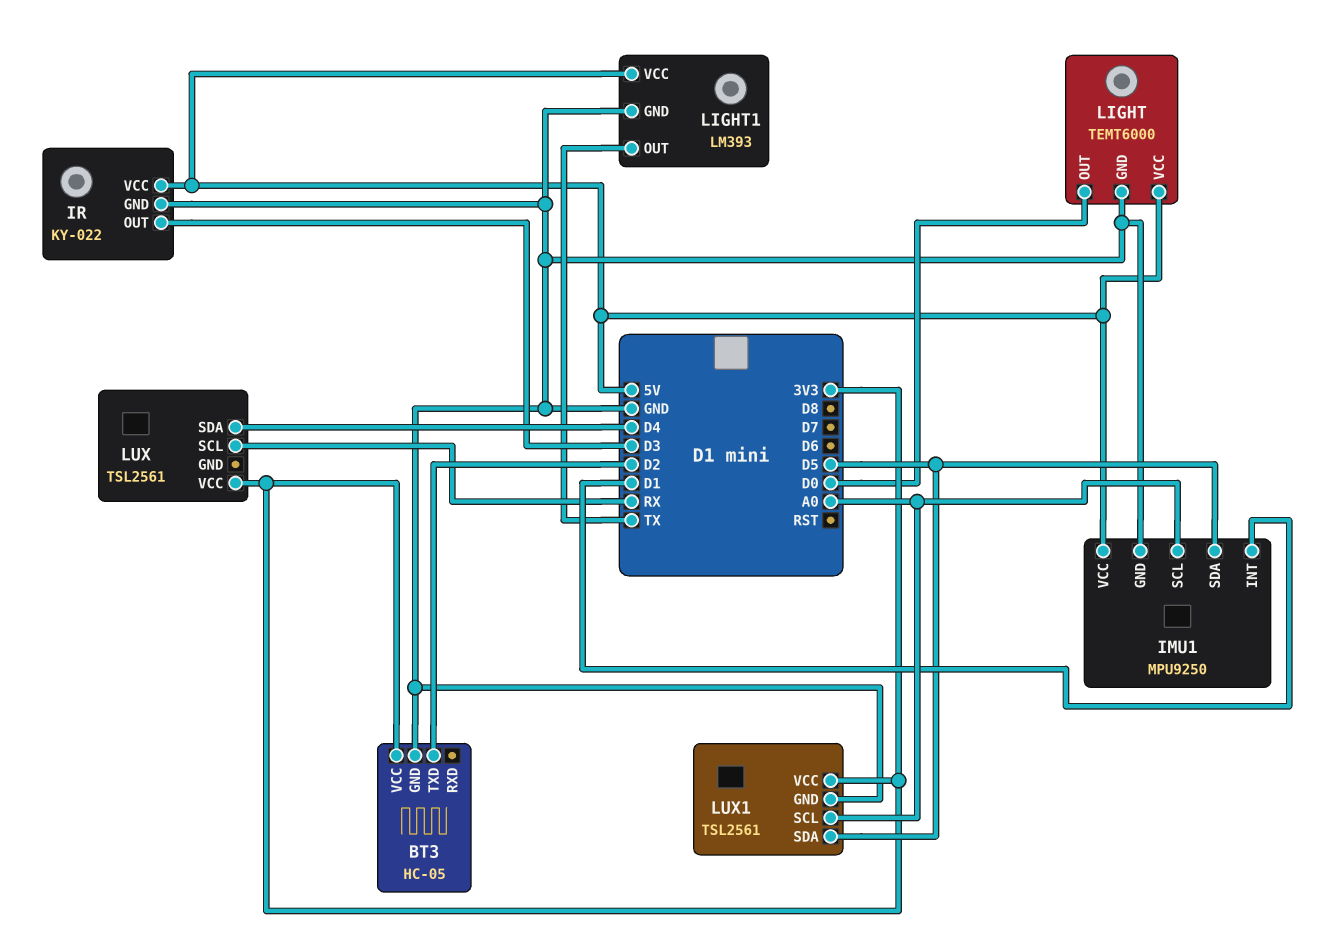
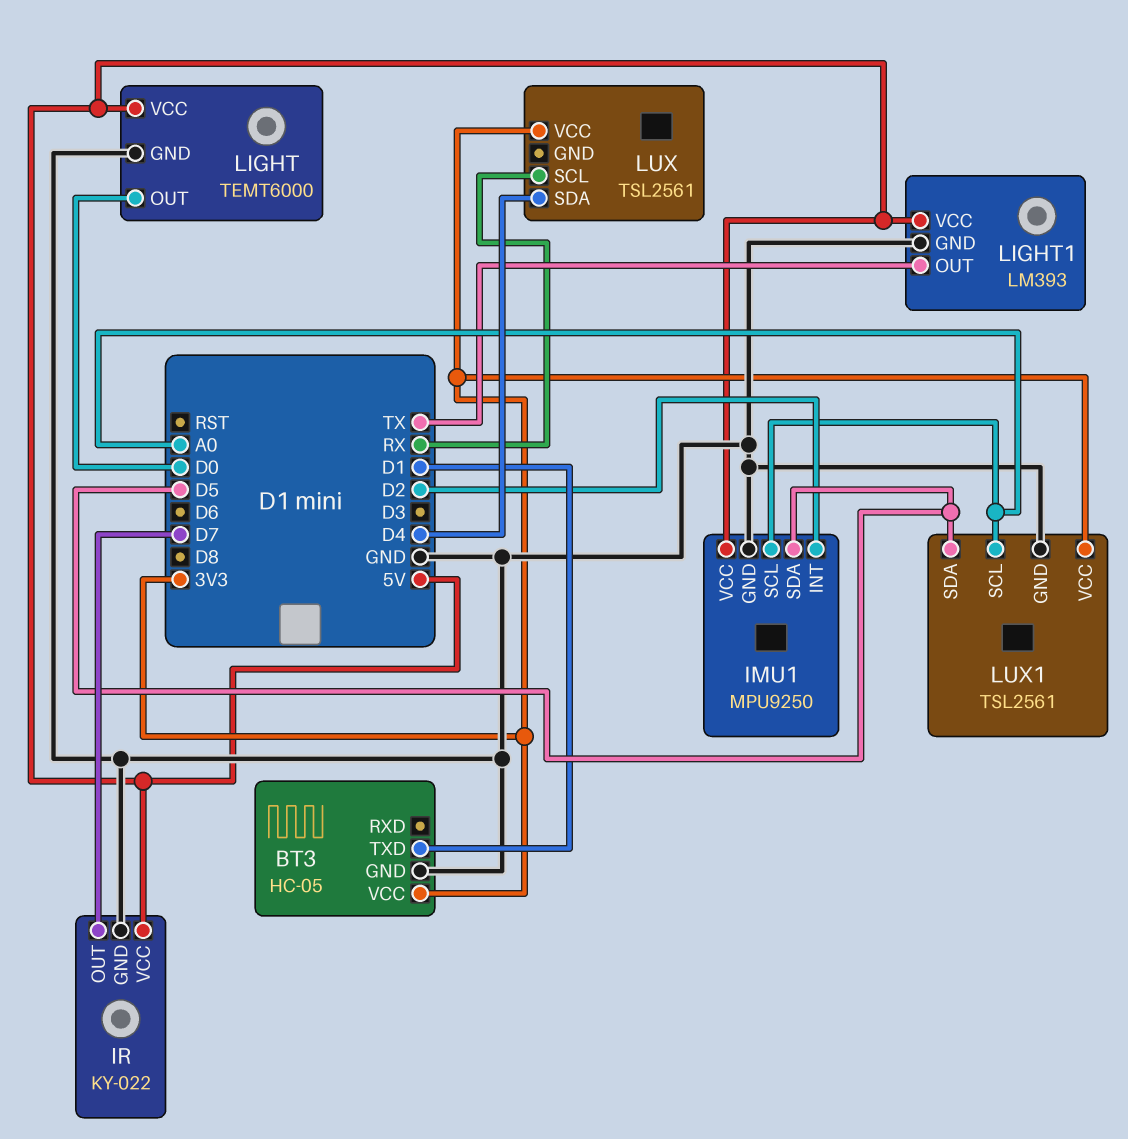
BT3 pin TXD: D2 -> D1
IMU1 pin INT: D1 -> D2
IR pin OUT: D3 -> D7

